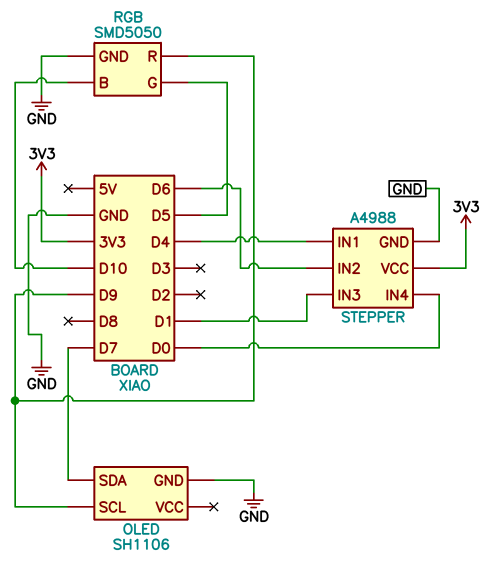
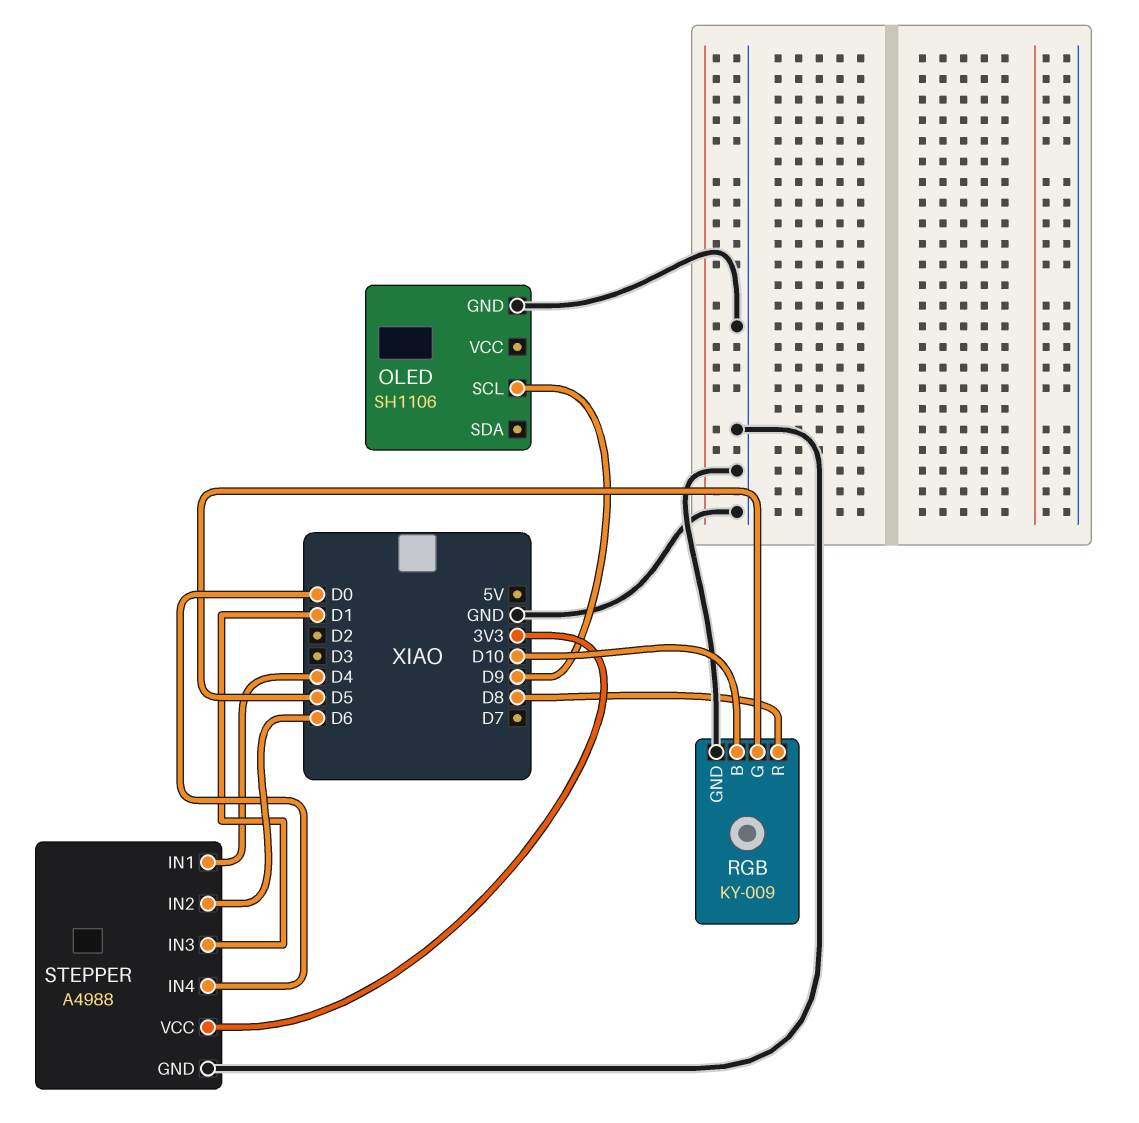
OLED pin SDA: D7 -> none
RGB: SMD5050 -> KY-009
RGB pin R: D9 -> D8

